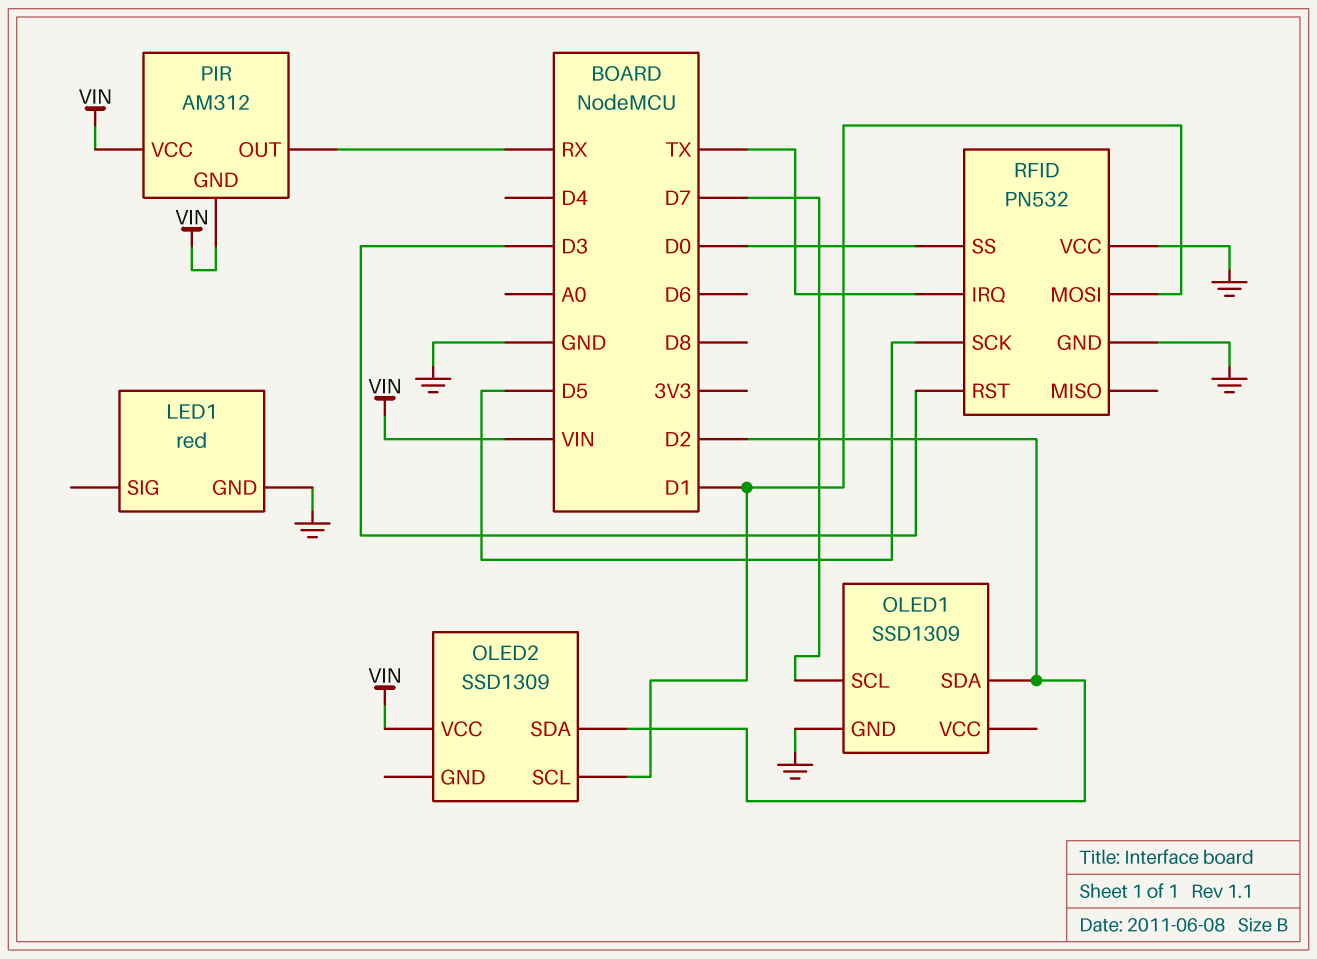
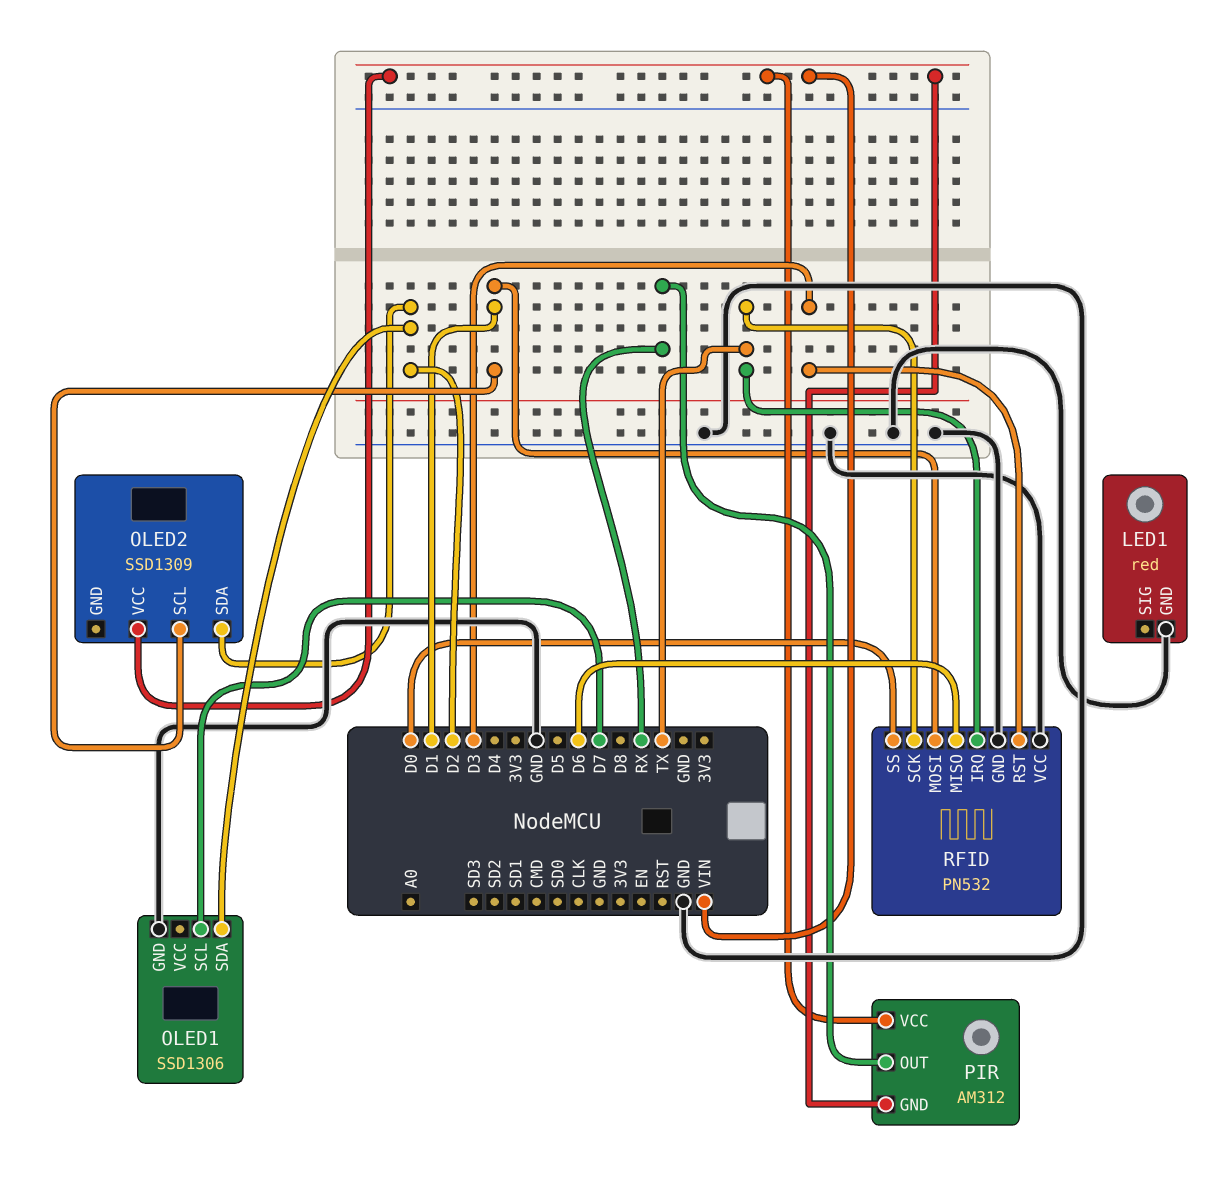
OLED1: SSD1309 -> SSD1306
RFID pin MISO: none -> D6
RFID pin SCK: D5 -> TX

